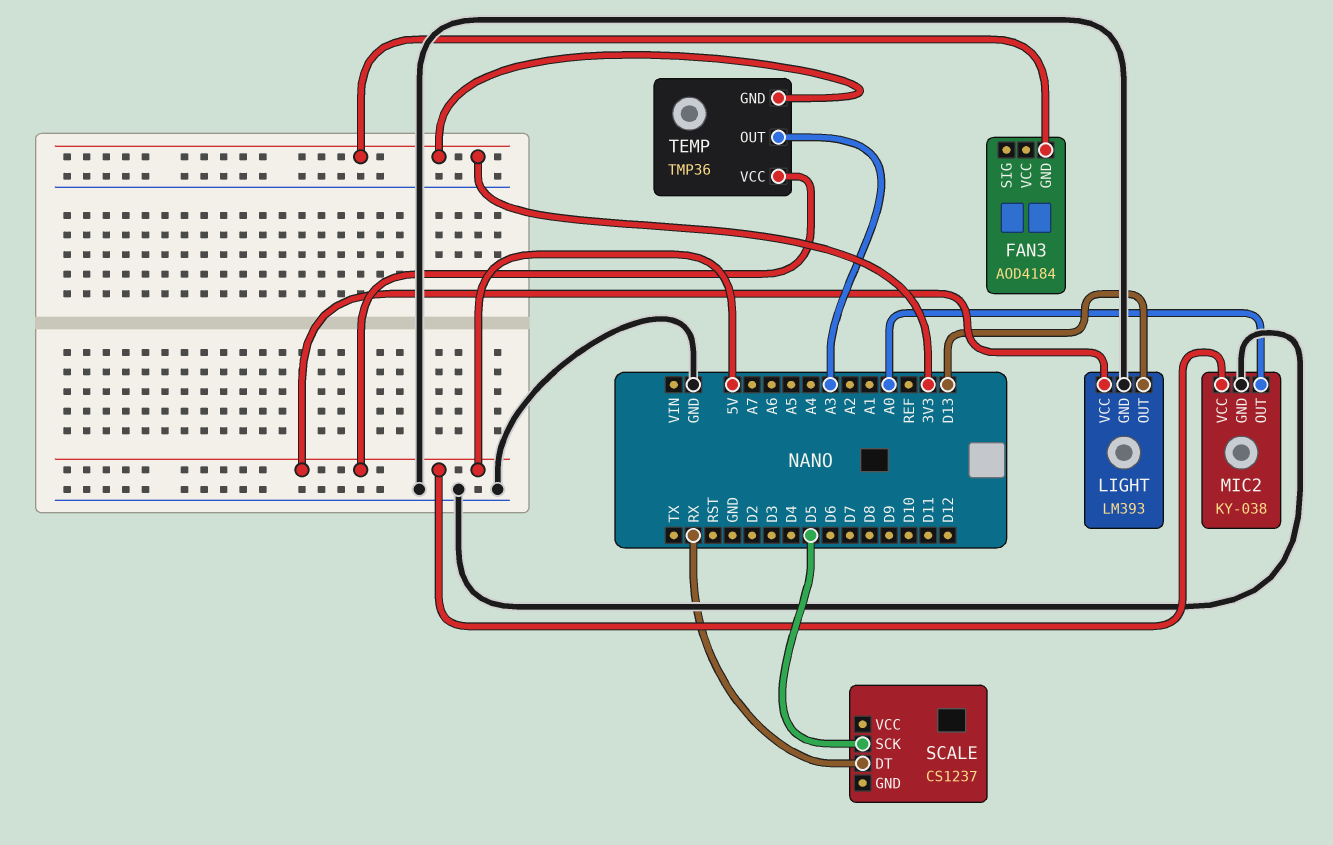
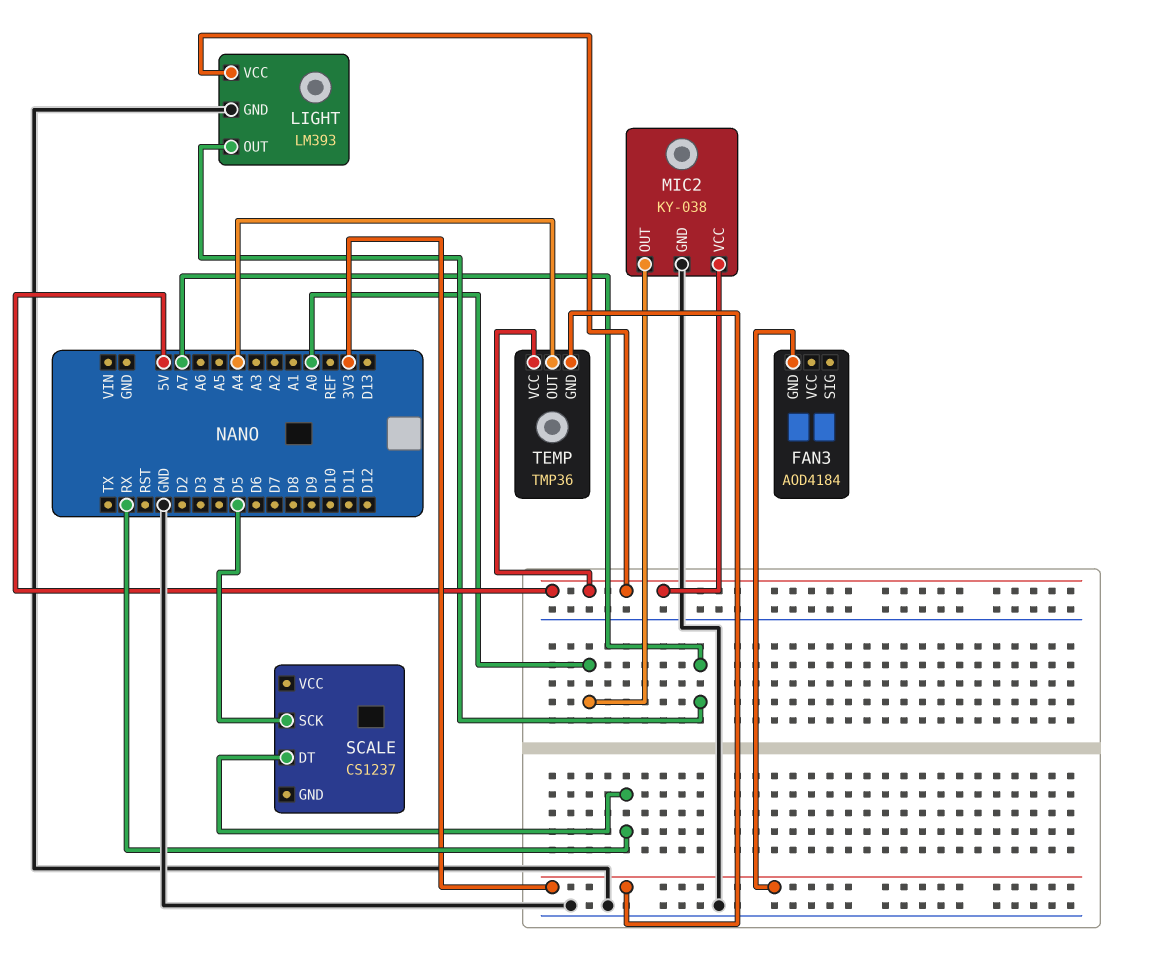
LIGHT pin OUT: D13 -> A7
TEMP pin OUT: A3 -> A4

